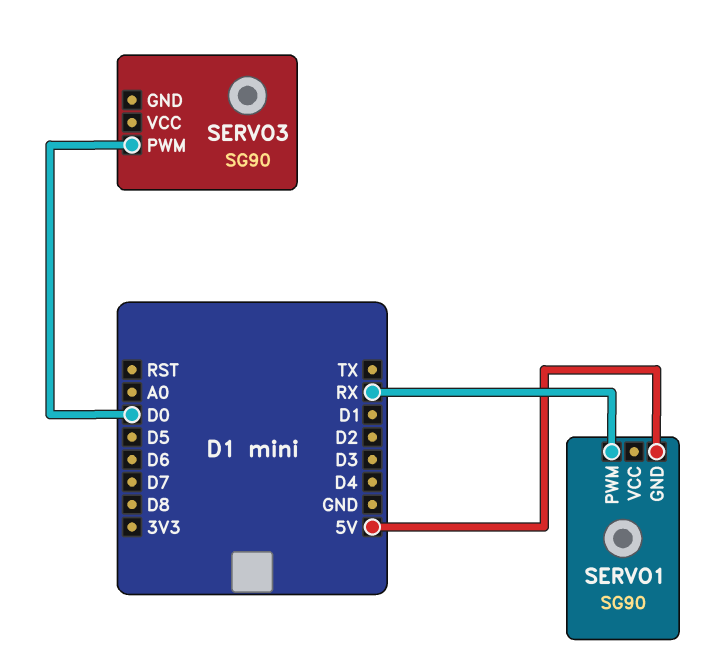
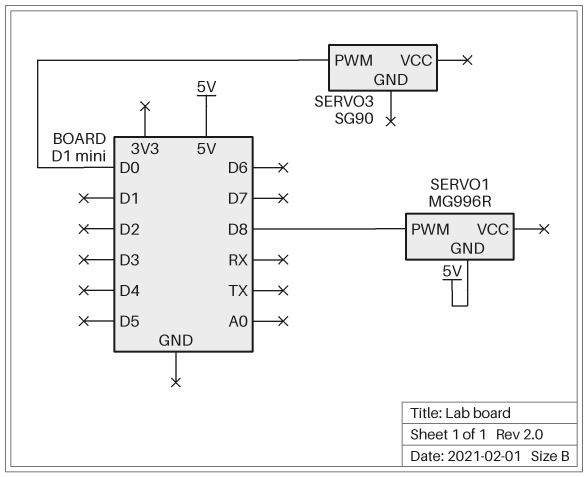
SERVO1: SG90 -> MG996R
SERVO1 pin PWM: RX -> D8

